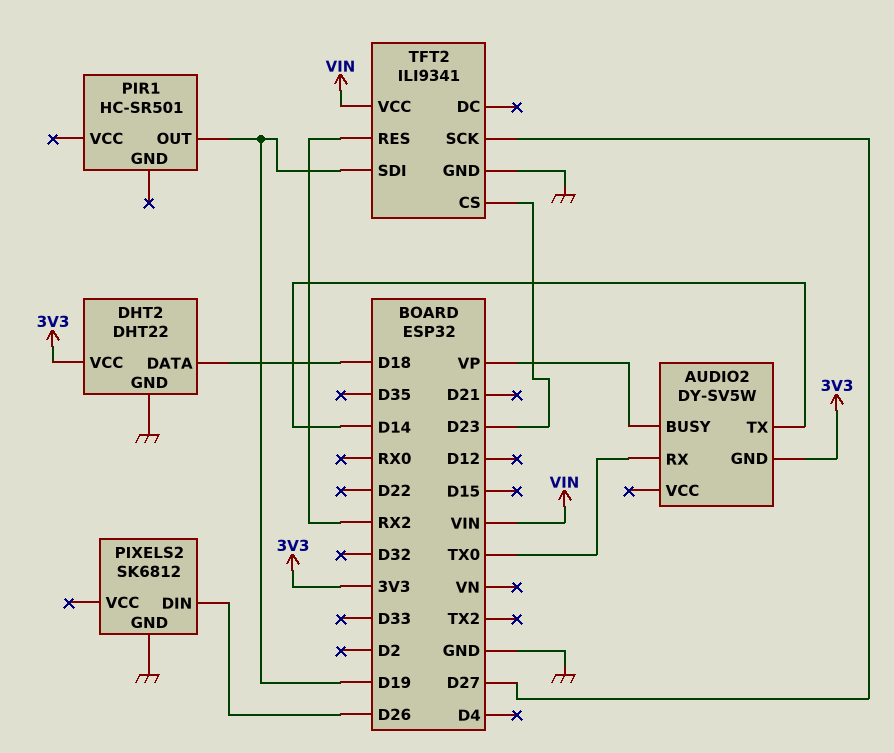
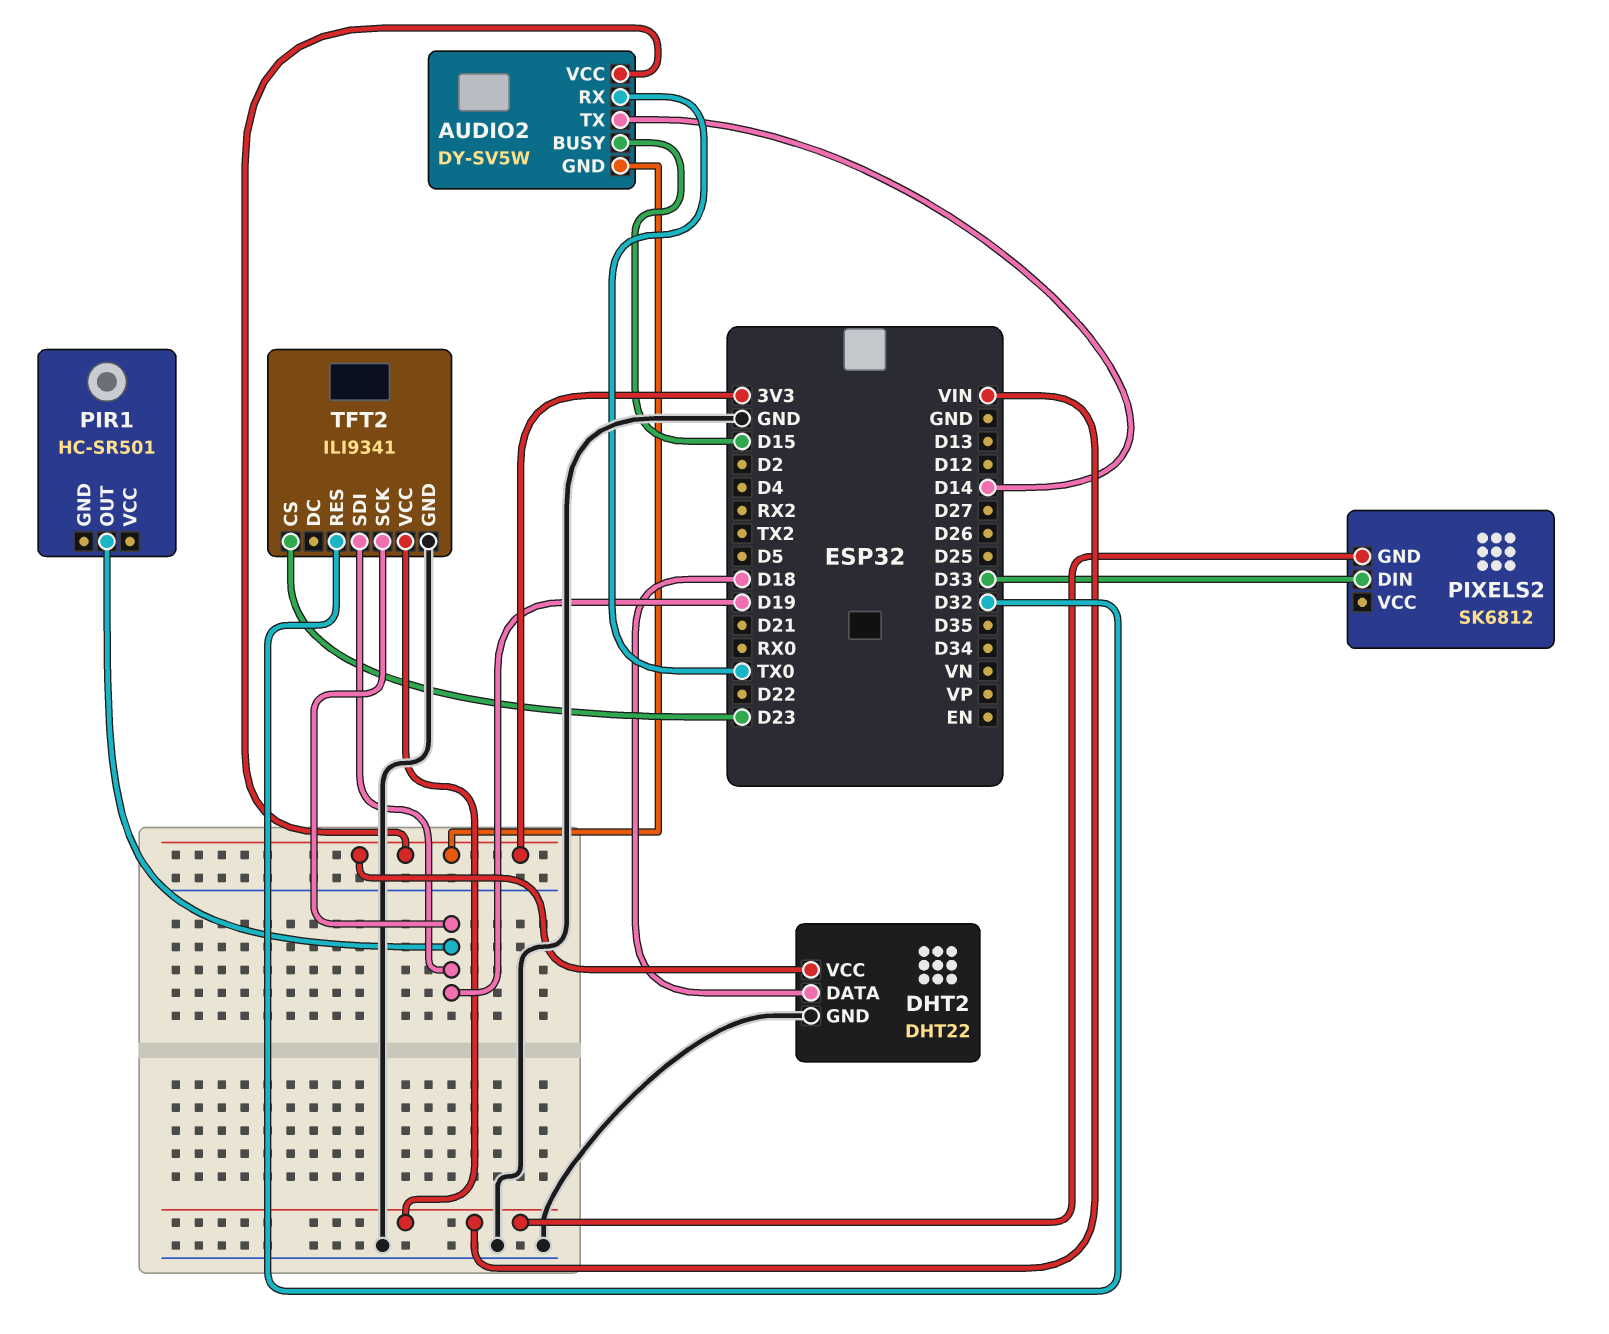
AUDIO2 pin BUSY: VP -> D15
AUDIO2 pin VCC: none -> 3V3
PIXELS2 pin DIN: D26 -> D33
PIXELS2 pin GND: GND -> VIN
TFT2 pin RES: RX2 -> D32
TFT2 pin SCK: D27 -> D19

